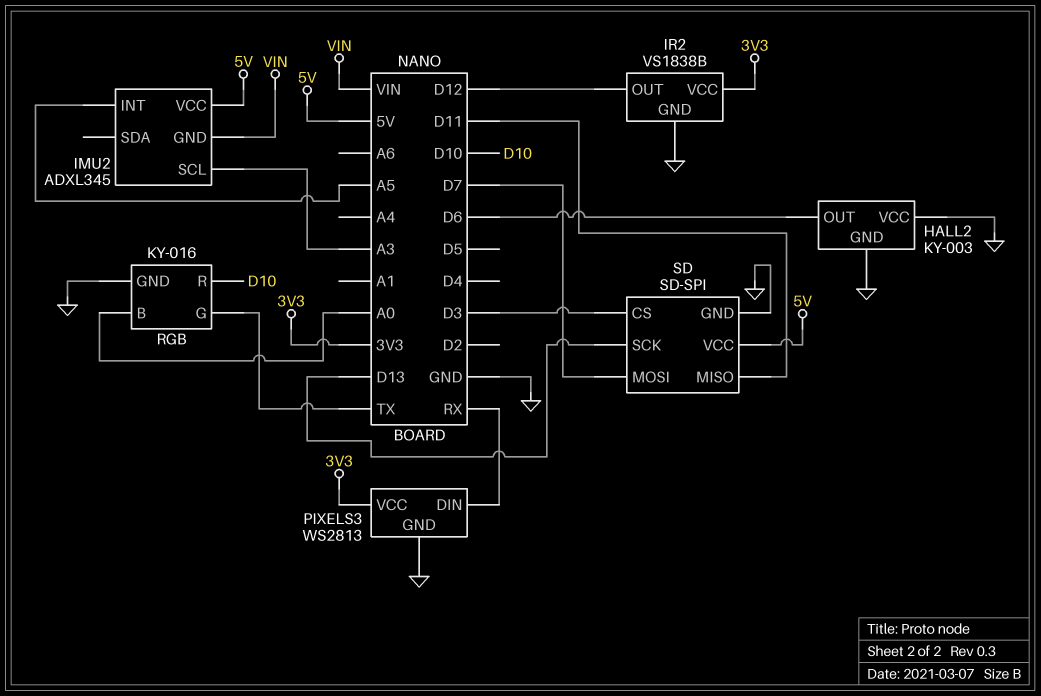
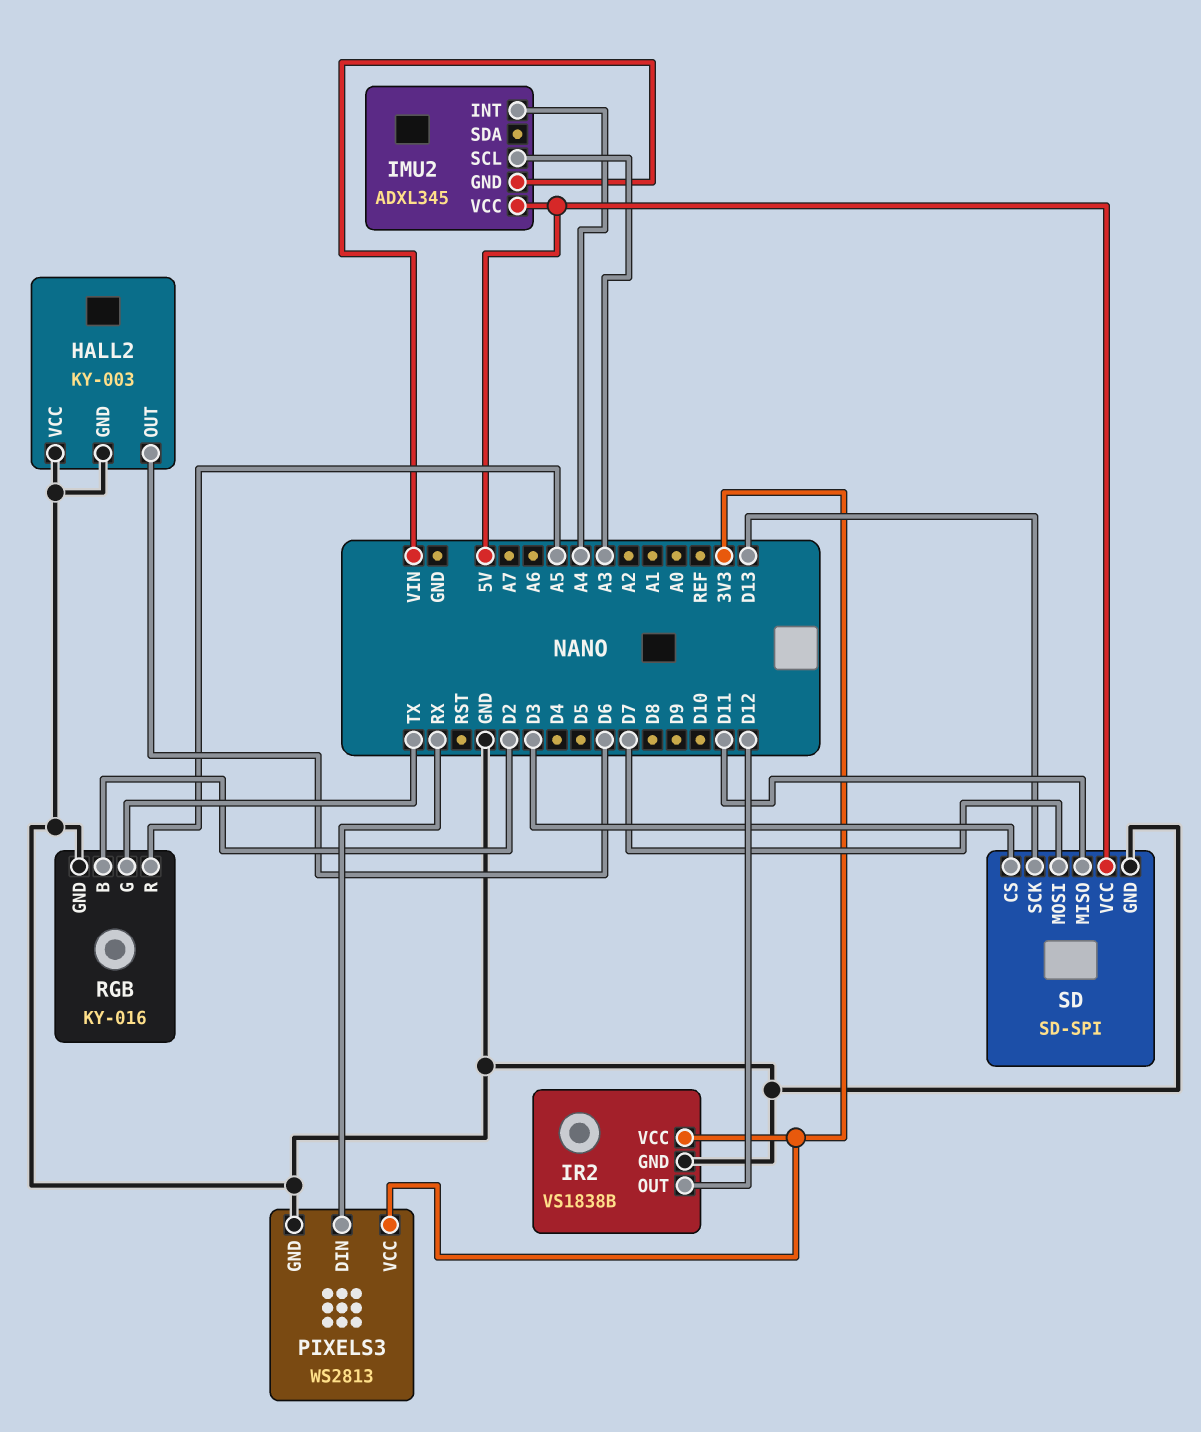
IMU2 pin INT: A5 -> A4
RGB pin B: A0 -> D2
RGB pin R: D10 -> A5

